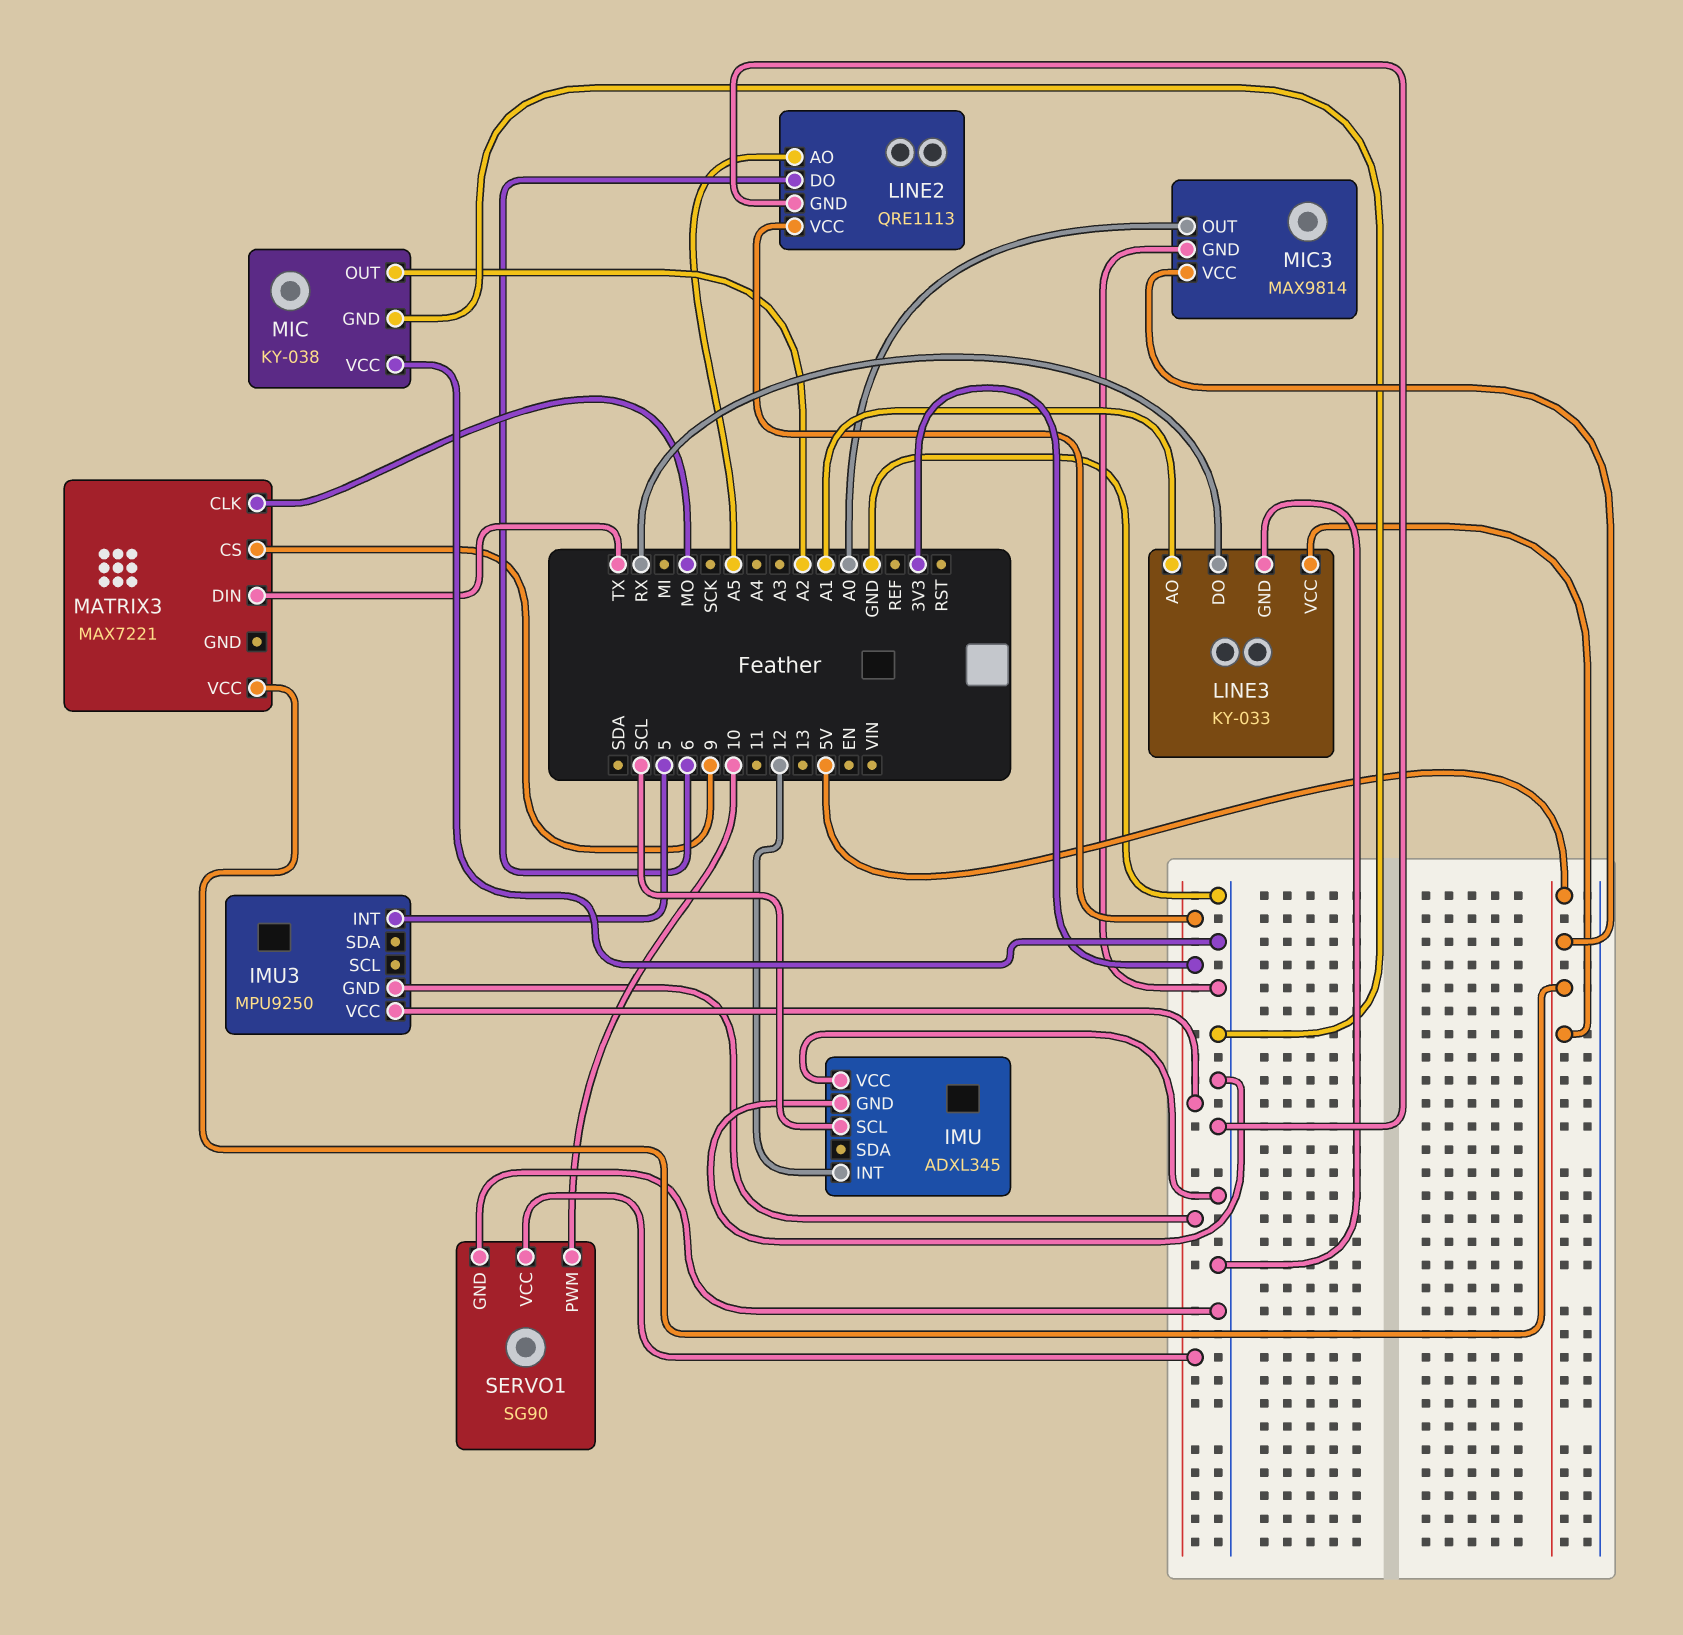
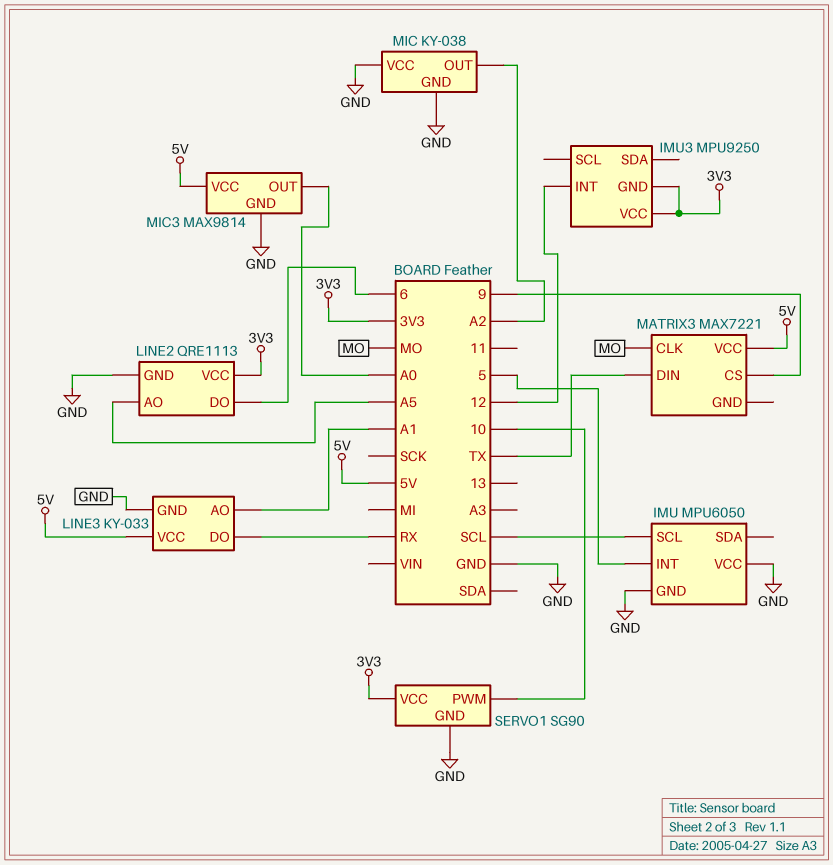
IMU: ADXL345 -> MPU6050
IMU pin INT: 12 -> 5
IMU3 pin INT: 5 -> 12

